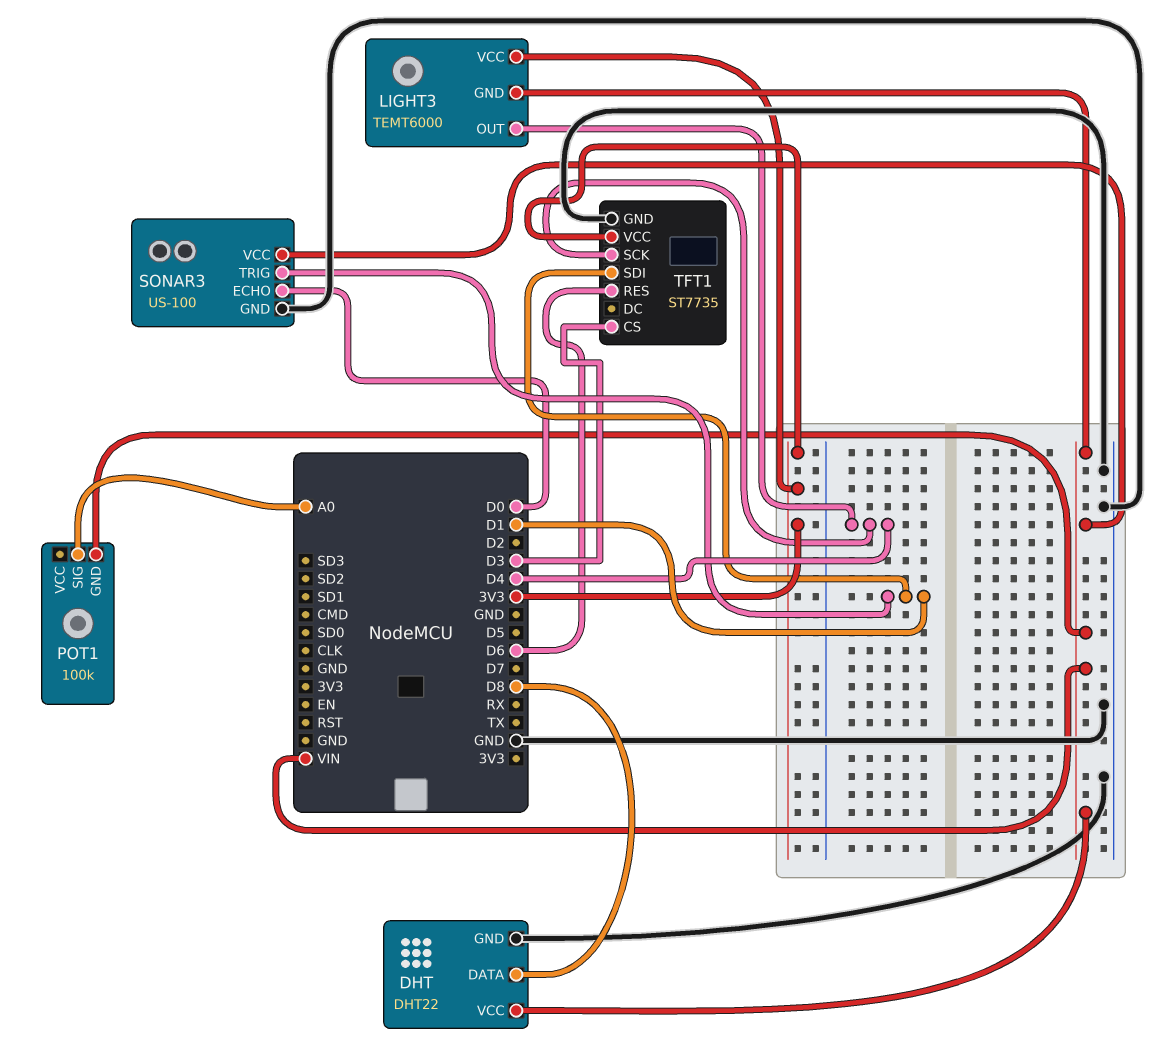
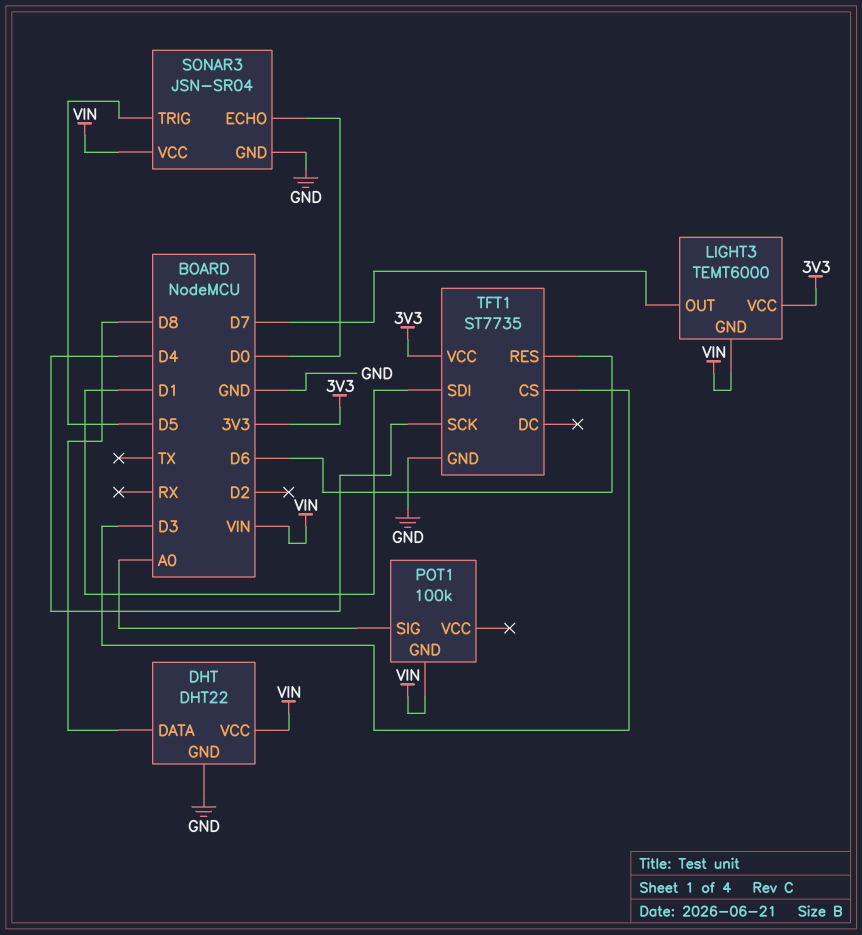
LIGHT3 pin OUT: D4 -> D7
SONAR3: US-100 -> JSN-SR04
SONAR3 pin TRIG: D1 -> D5

